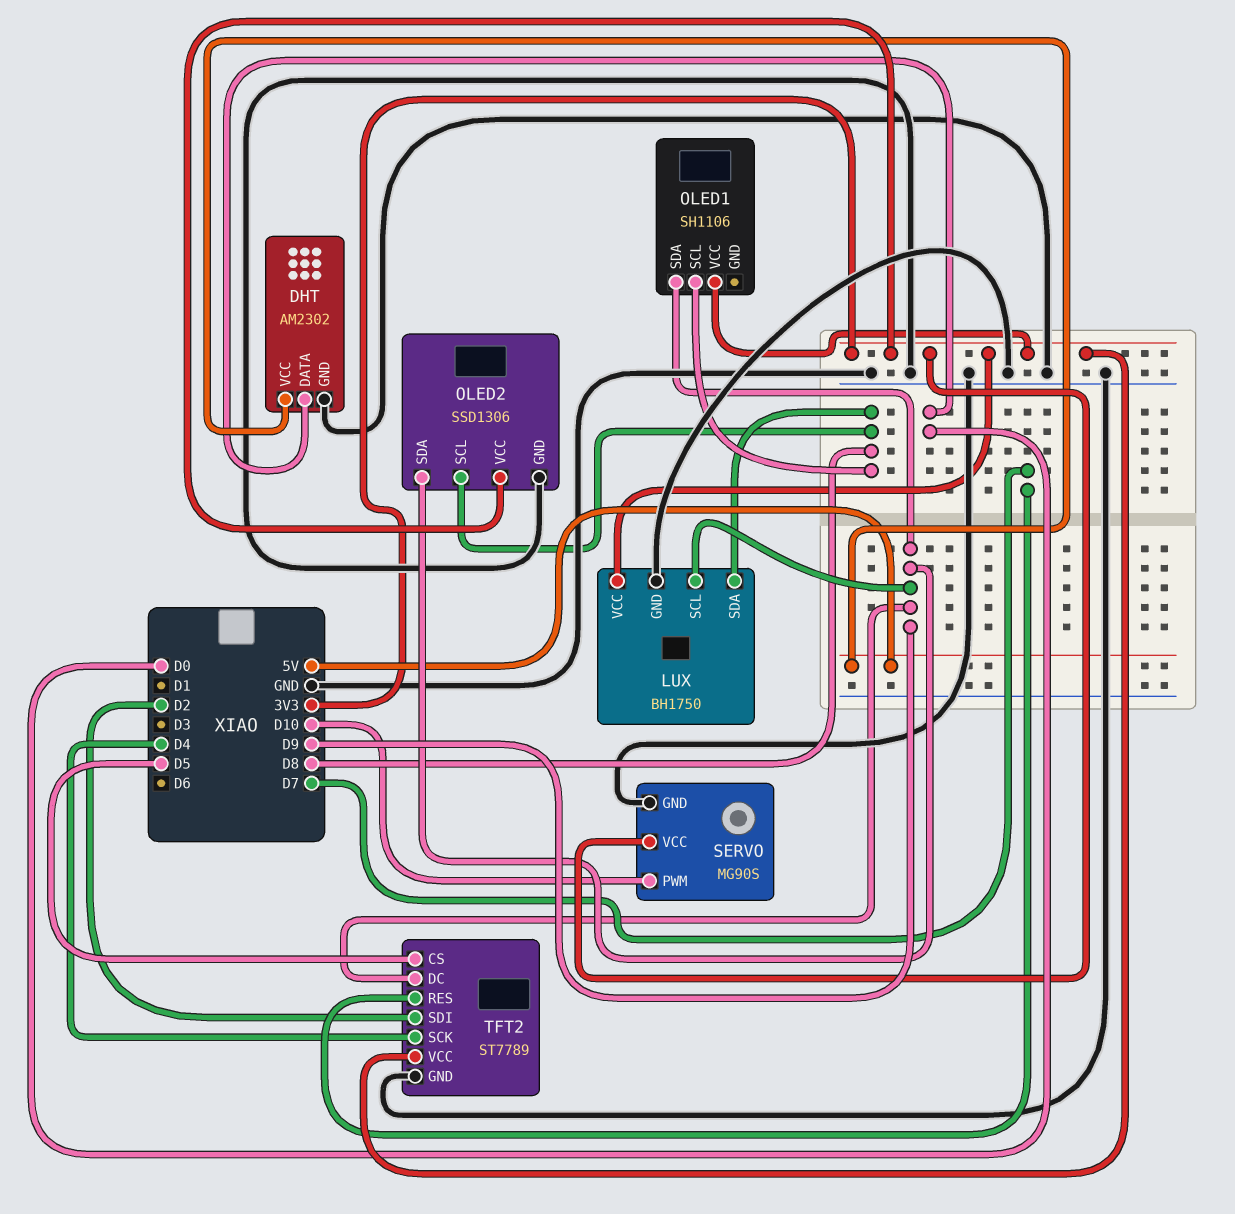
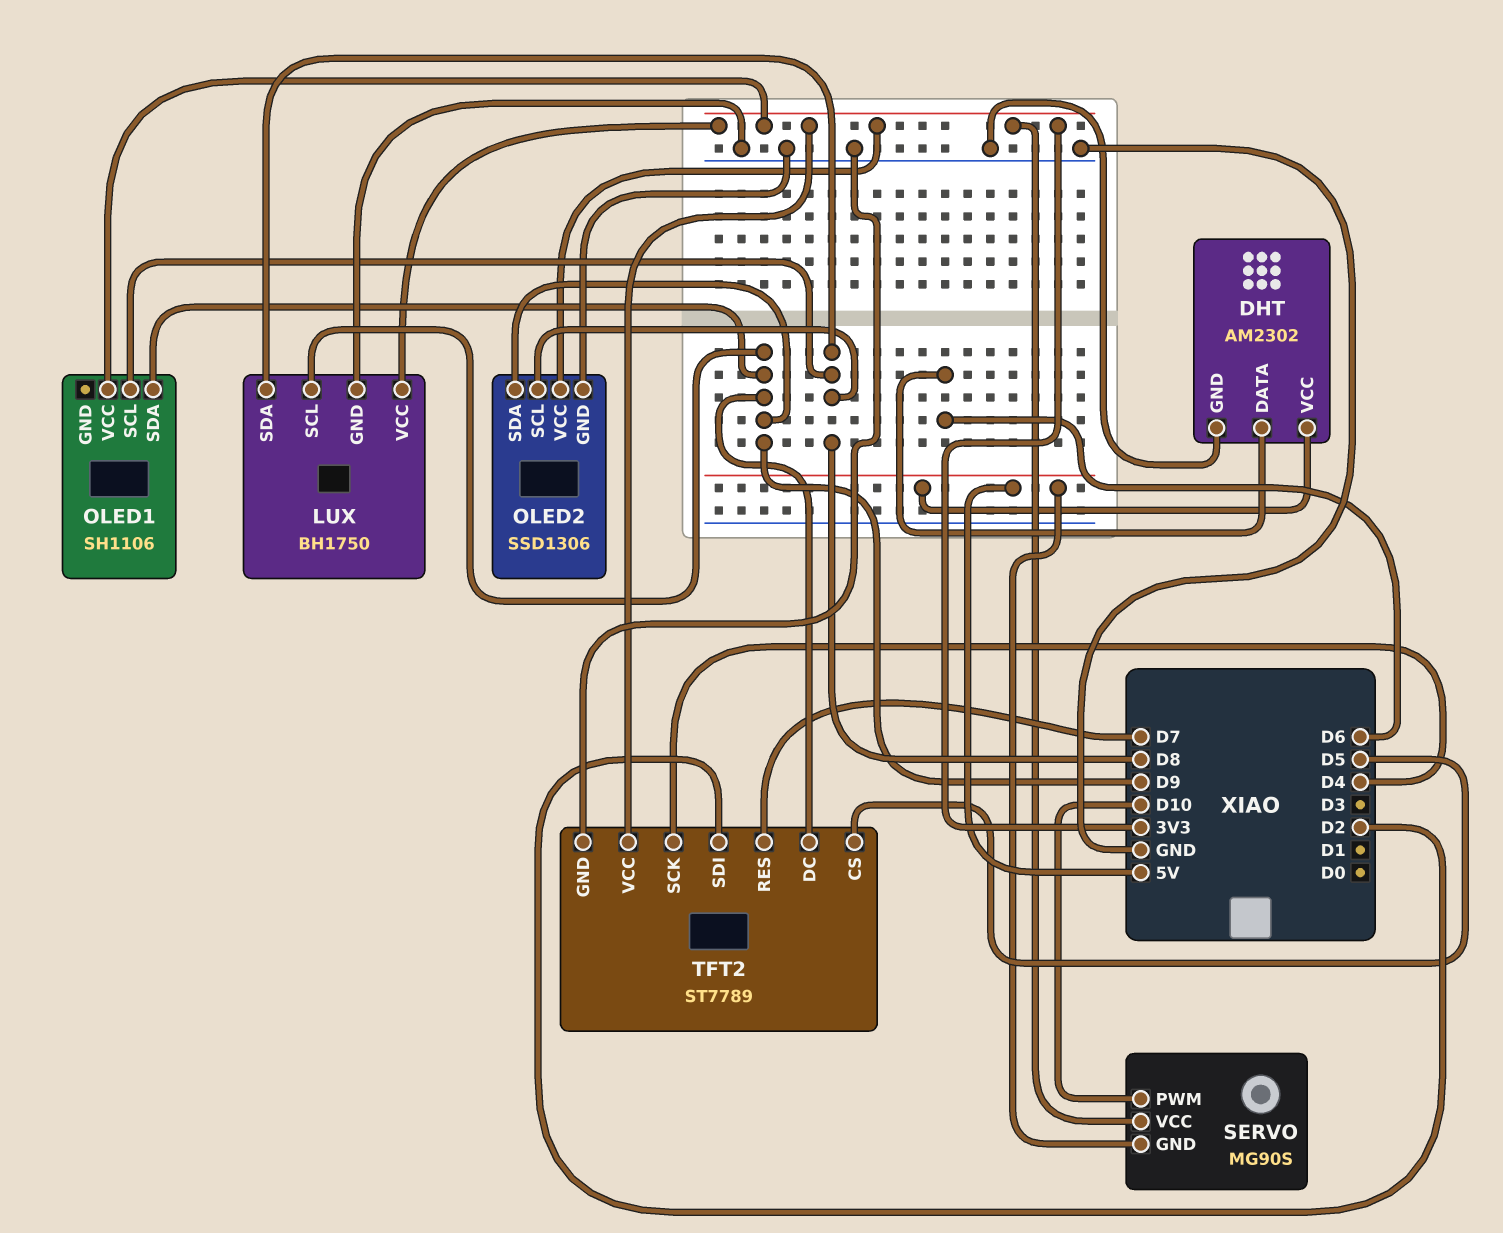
DHT pin DATA: D0 -> D6
SERVO pin GND: GND -> 5V

